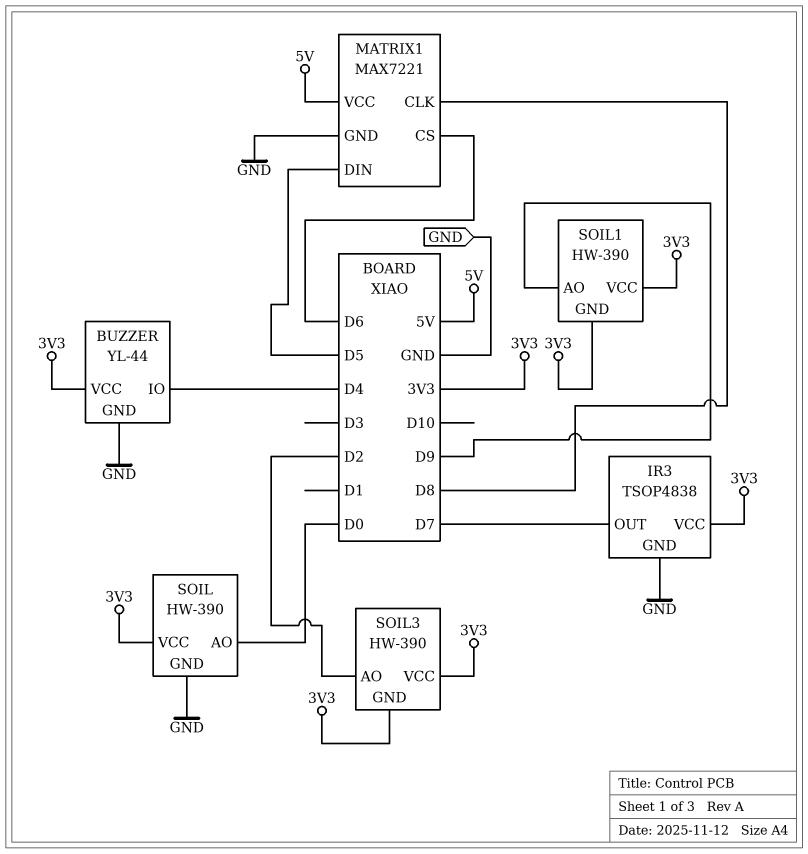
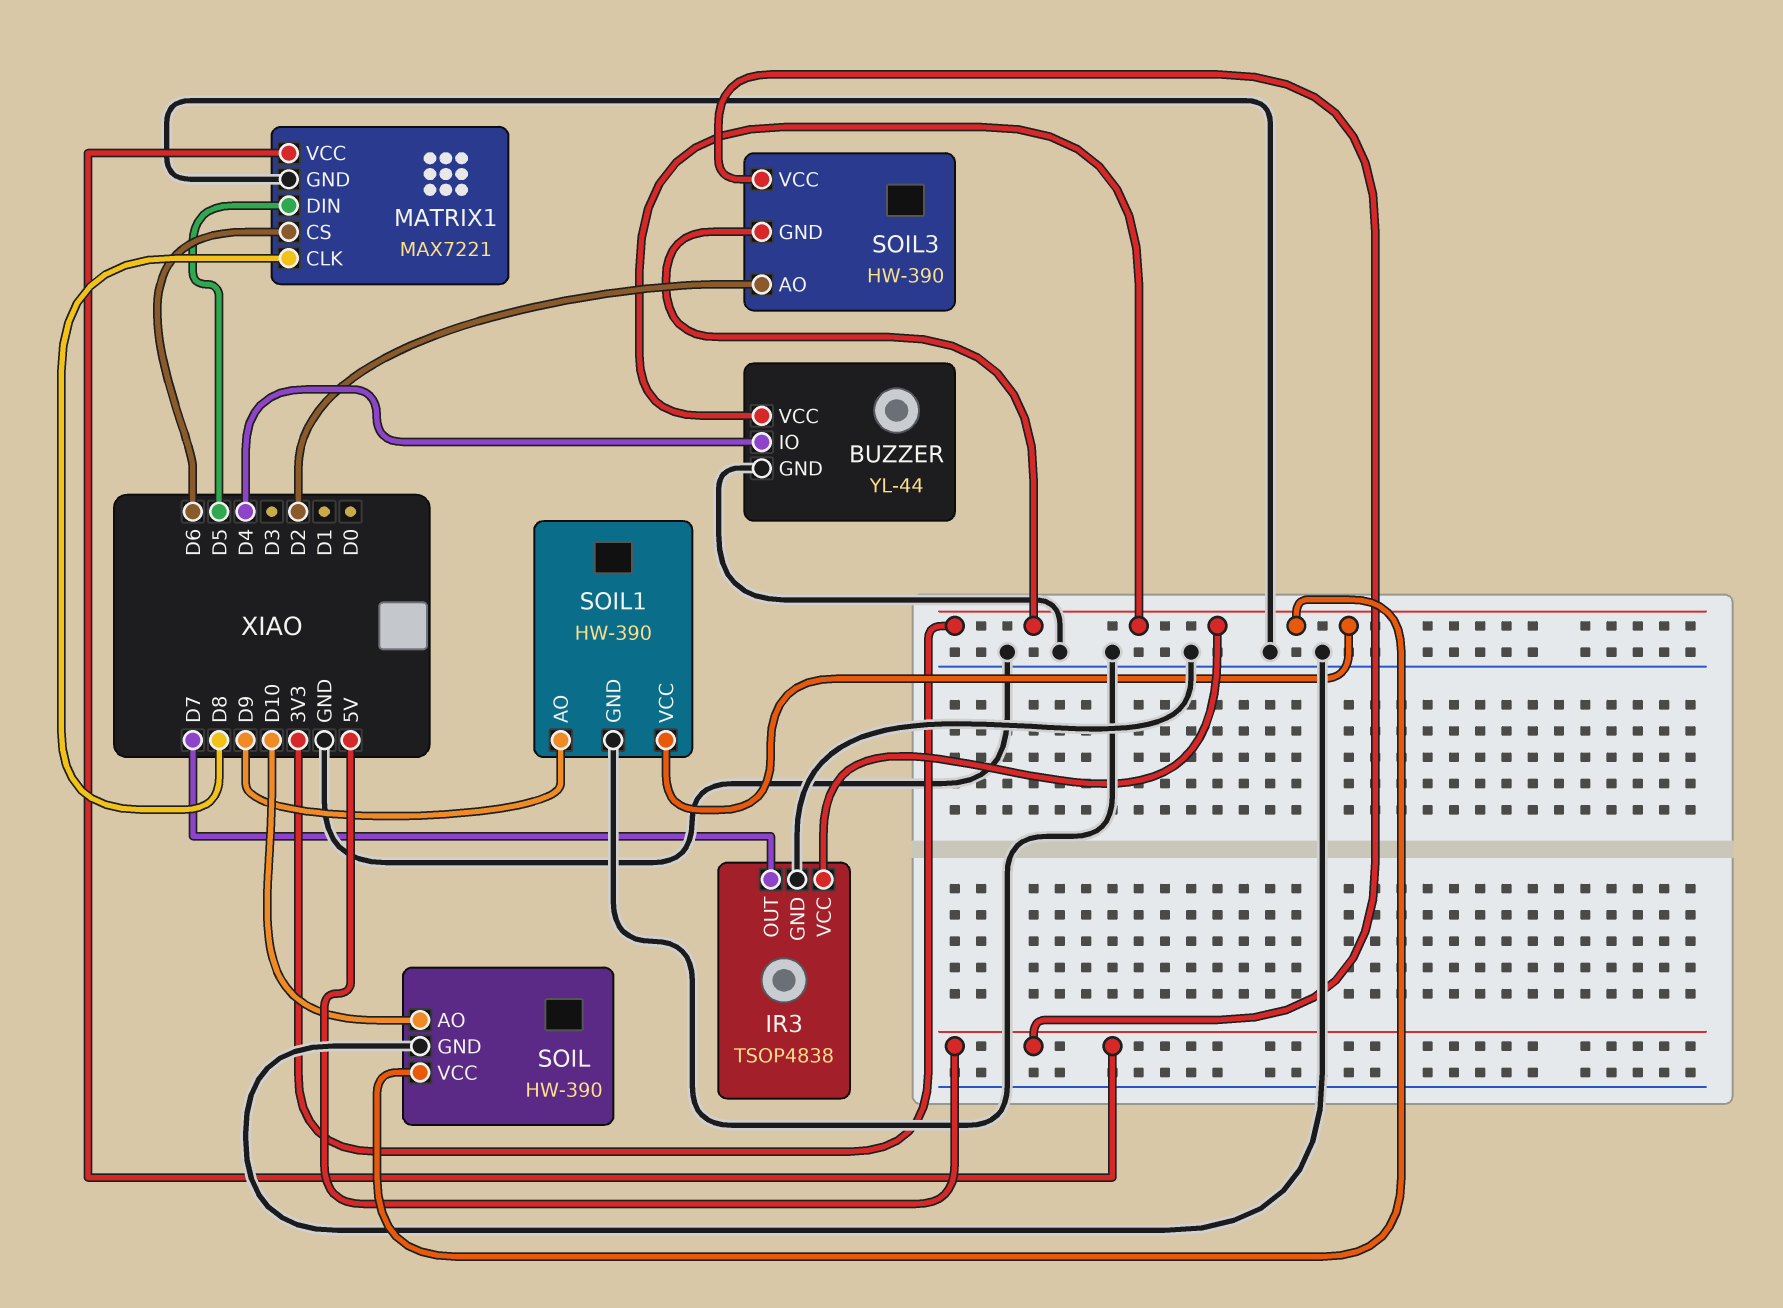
SOIL pin AO: D0 -> D10
SOIL1 pin GND: 3V3 -> GND
SOIL3 pin VCC: 3V3 -> 5V

